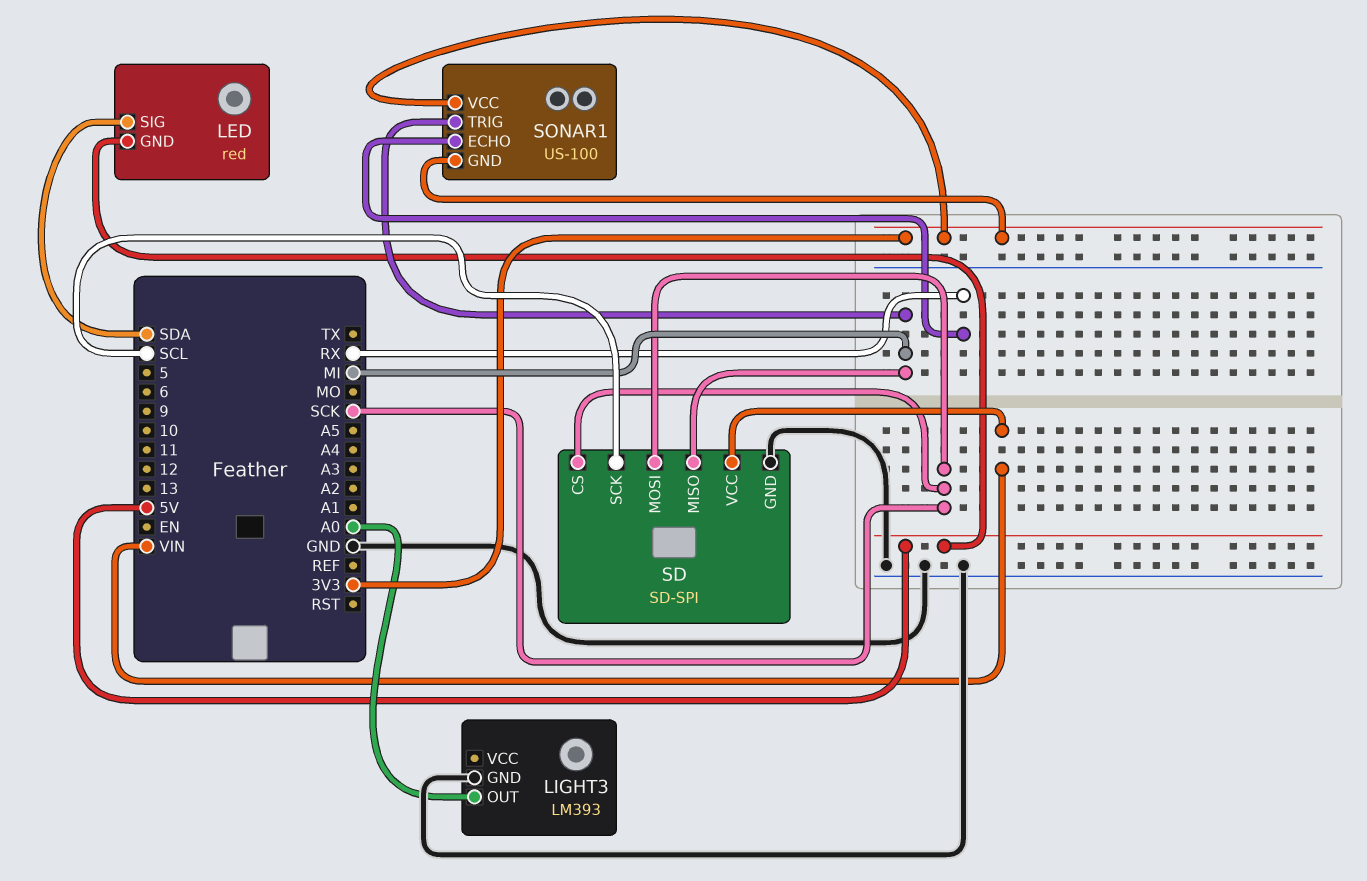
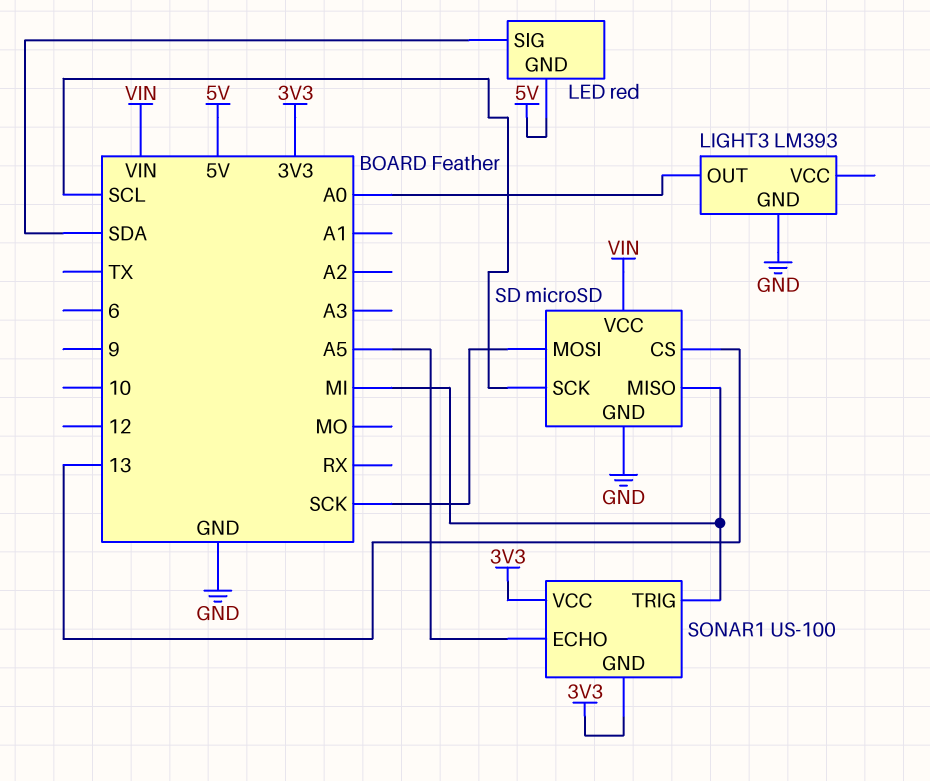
SD: SD-SPI -> microSD
SD pin CS: SCK -> 13
SONAR1 pin ECHO: RX -> A5

